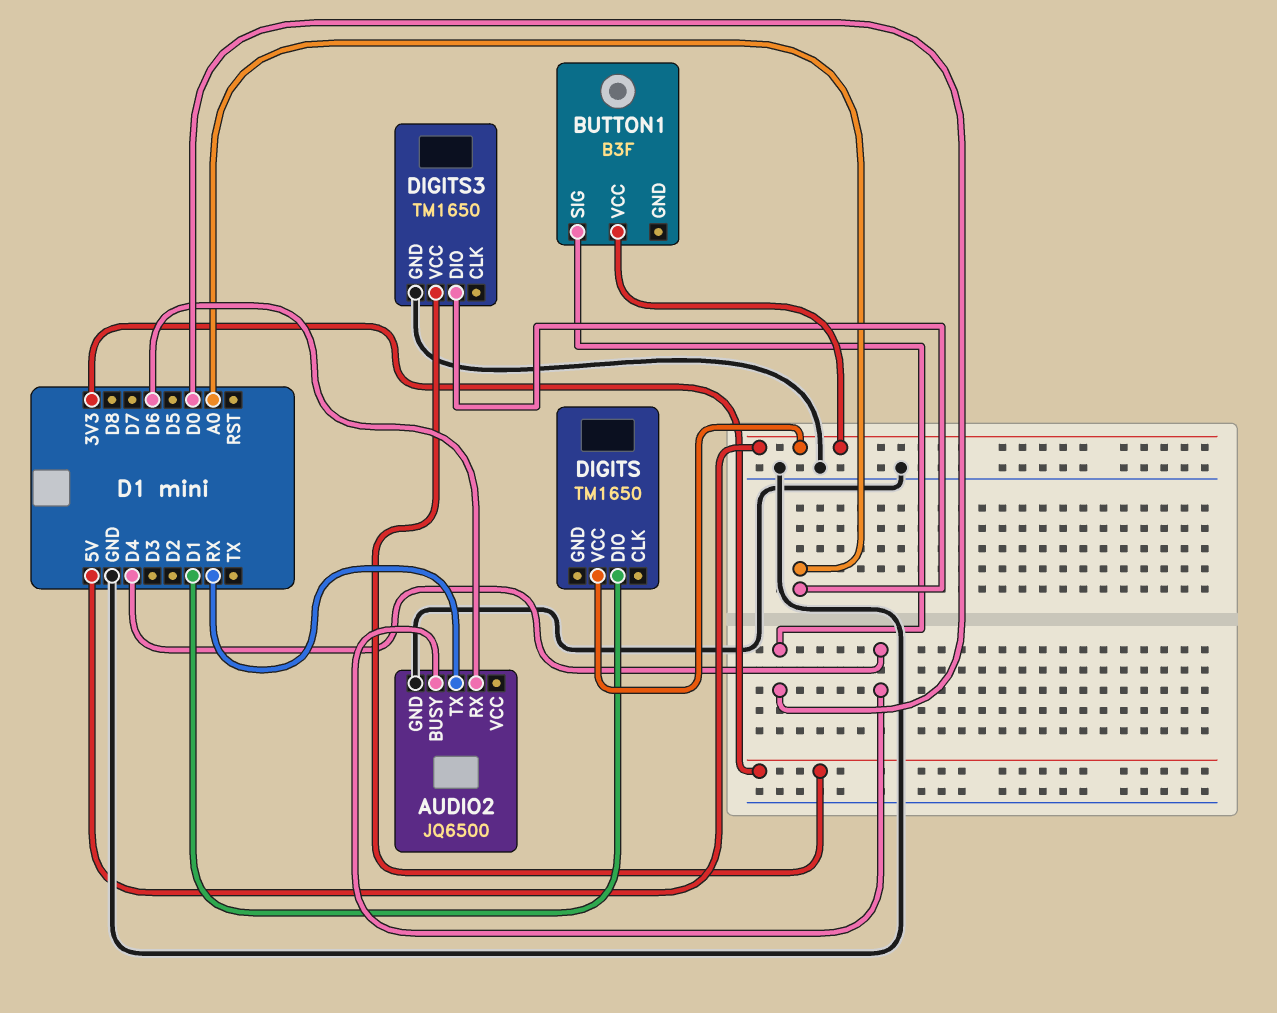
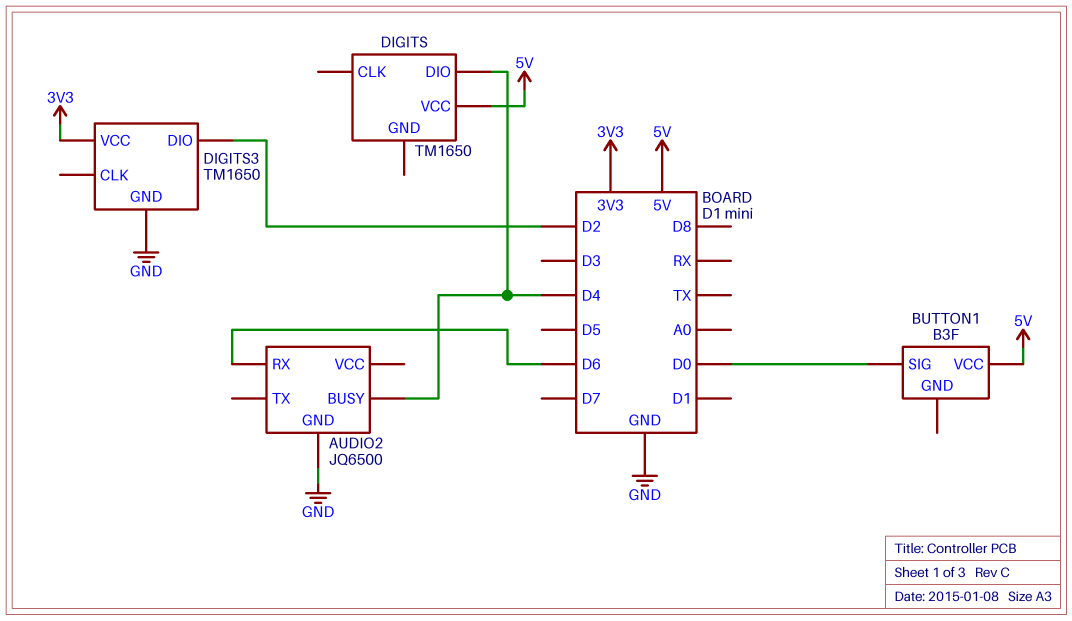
AUDIO2 pin TX: RX -> none
DIGITS pin DIO: D1 -> D4
DIGITS3 pin DIO: A0 -> D2

